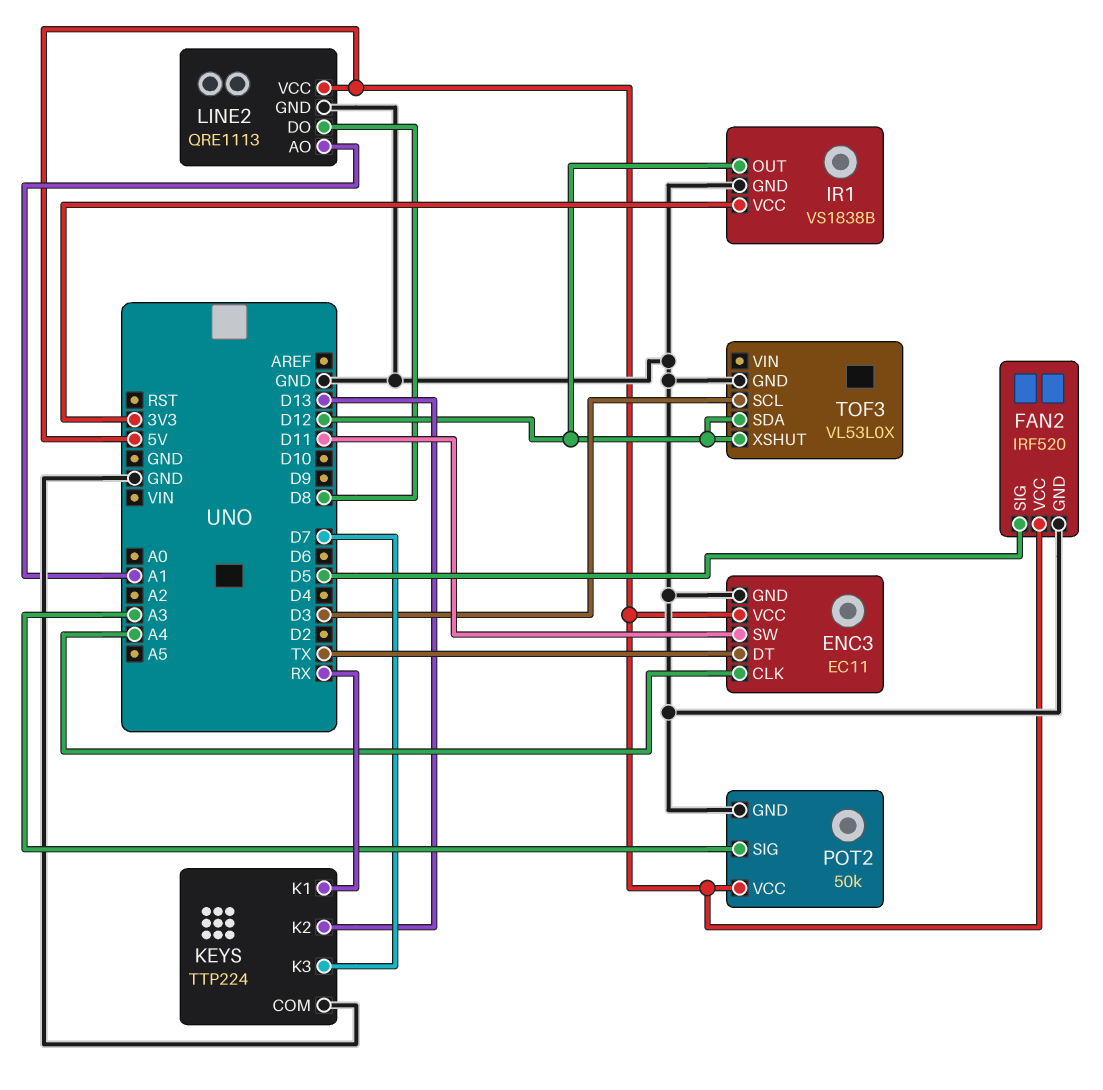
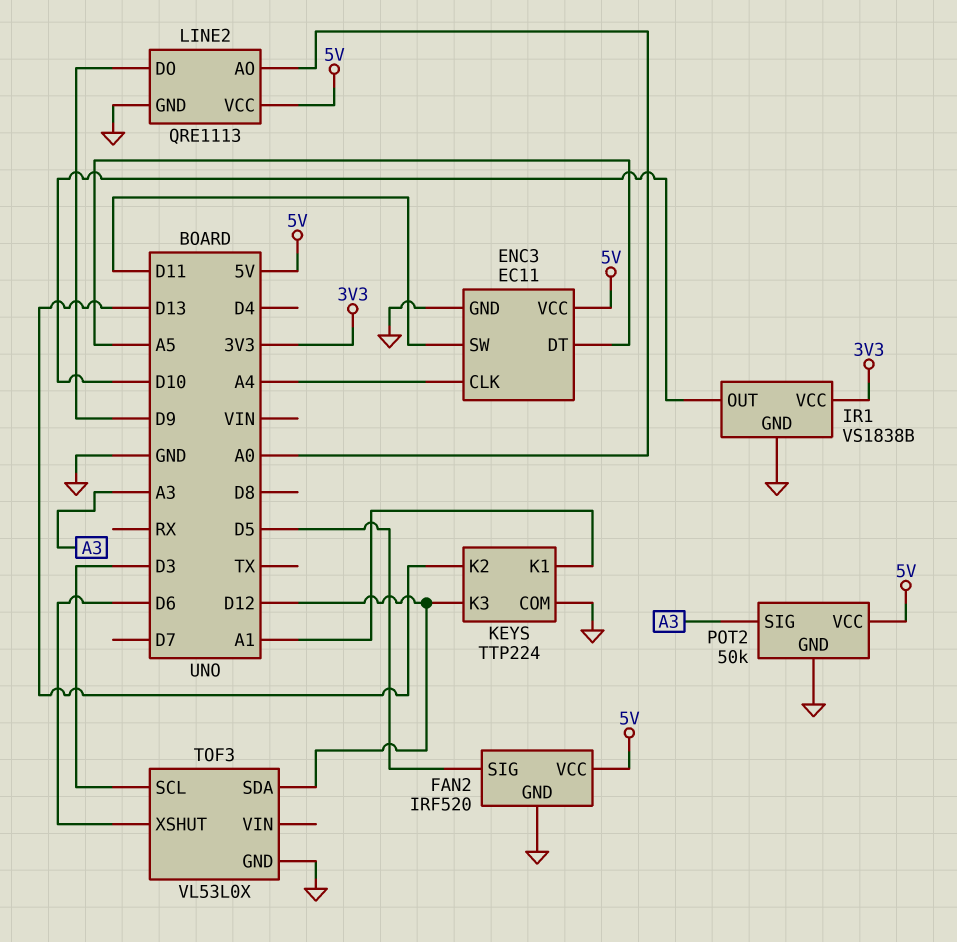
ENC3 pin DT: TX -> A5
IR1 pin OUT: D12 -> D10
KEYS pin K1: RX -> A1
KEYS pin K3: D7 -> D12
LINE2 pin AO: A1 -> A0
LINE2 pin DO: D8 -> D9
TOF3 pin XSHUT: D12 -> D6

